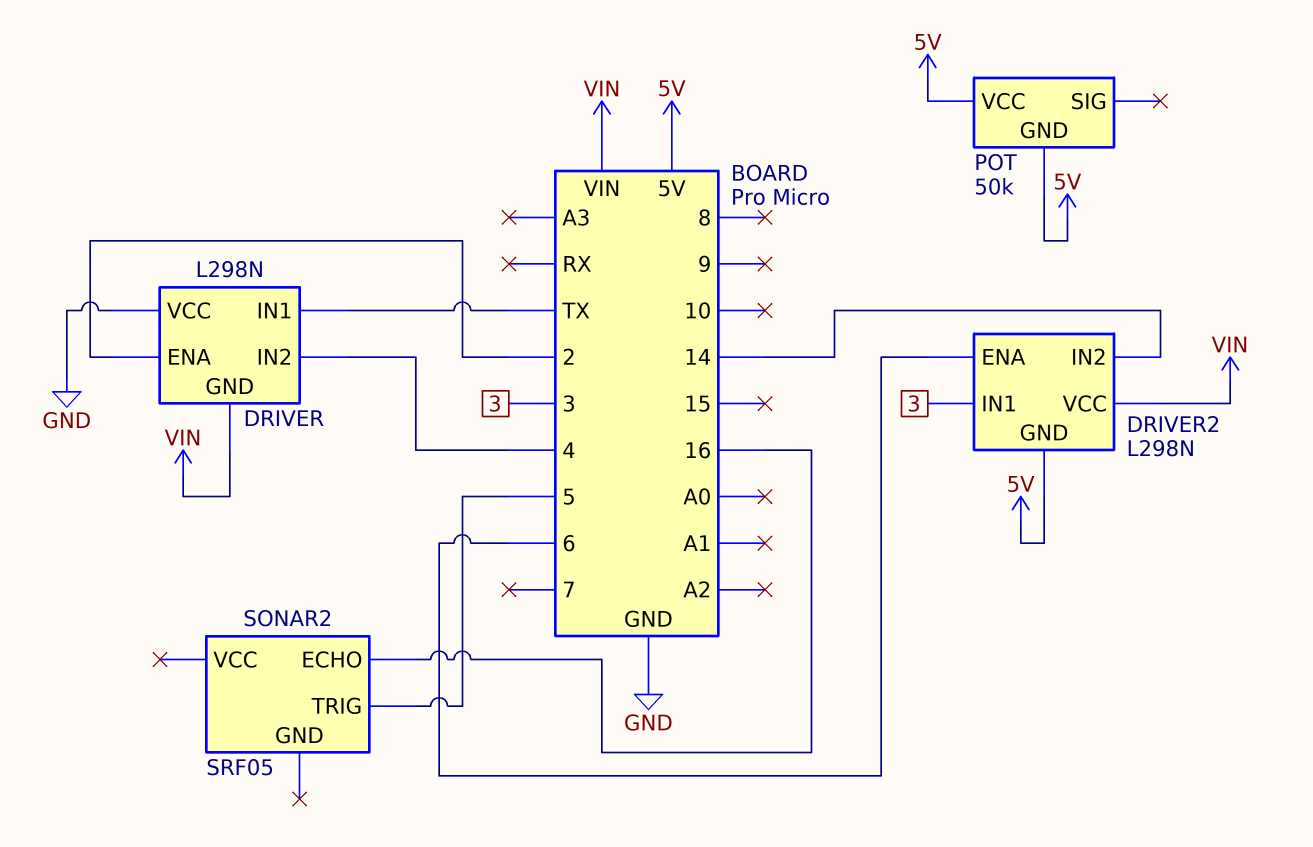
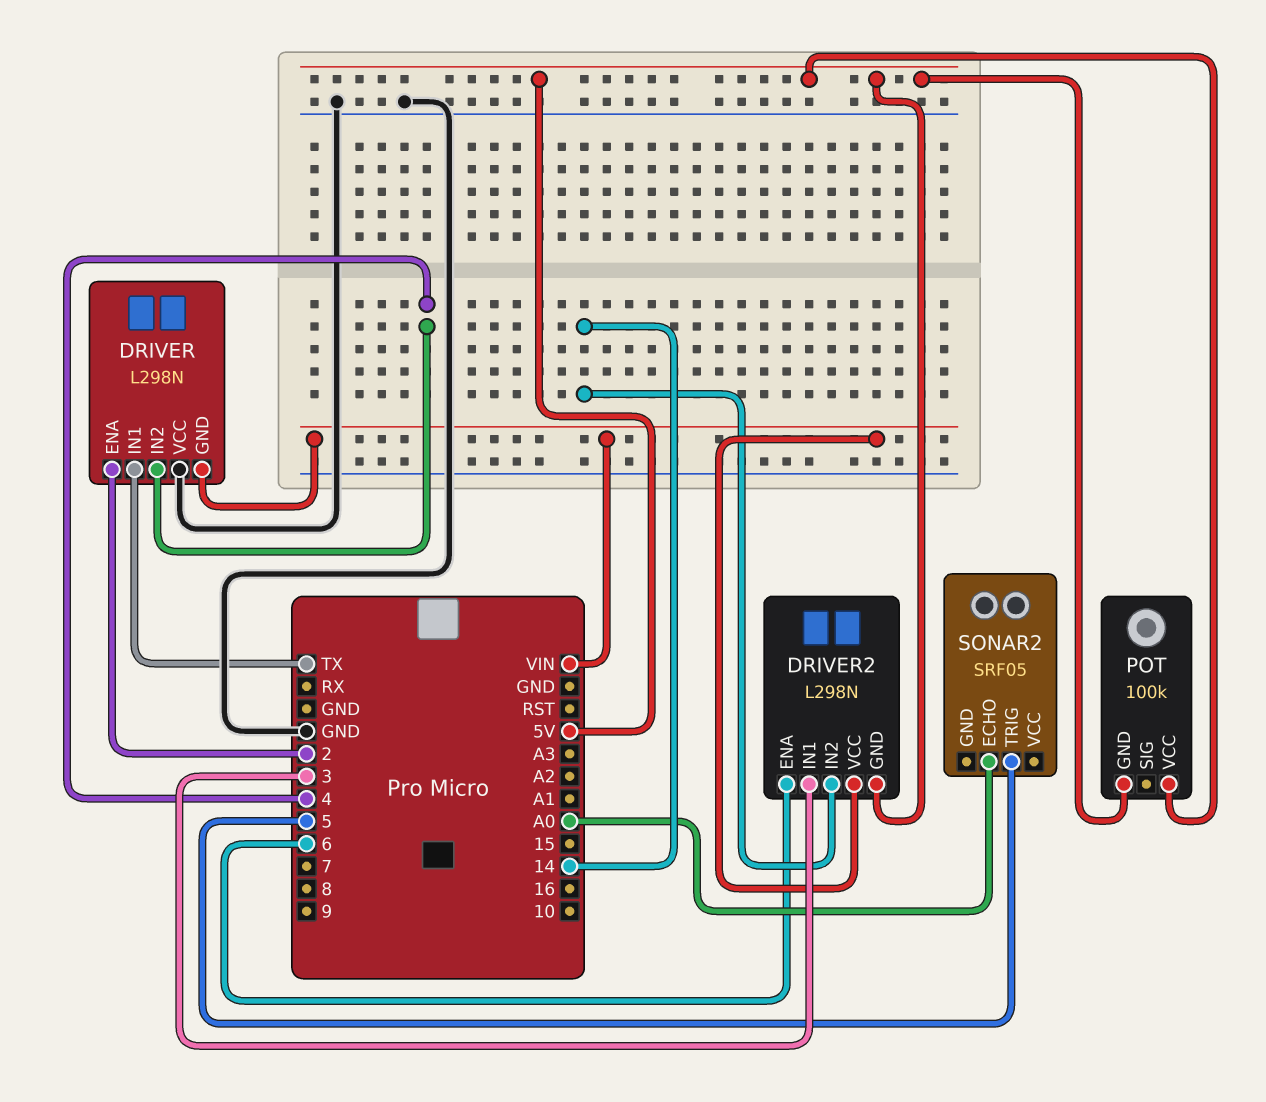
POT: 50k -> 100k
SONAR2 pin ECHO: 16 -> A0

